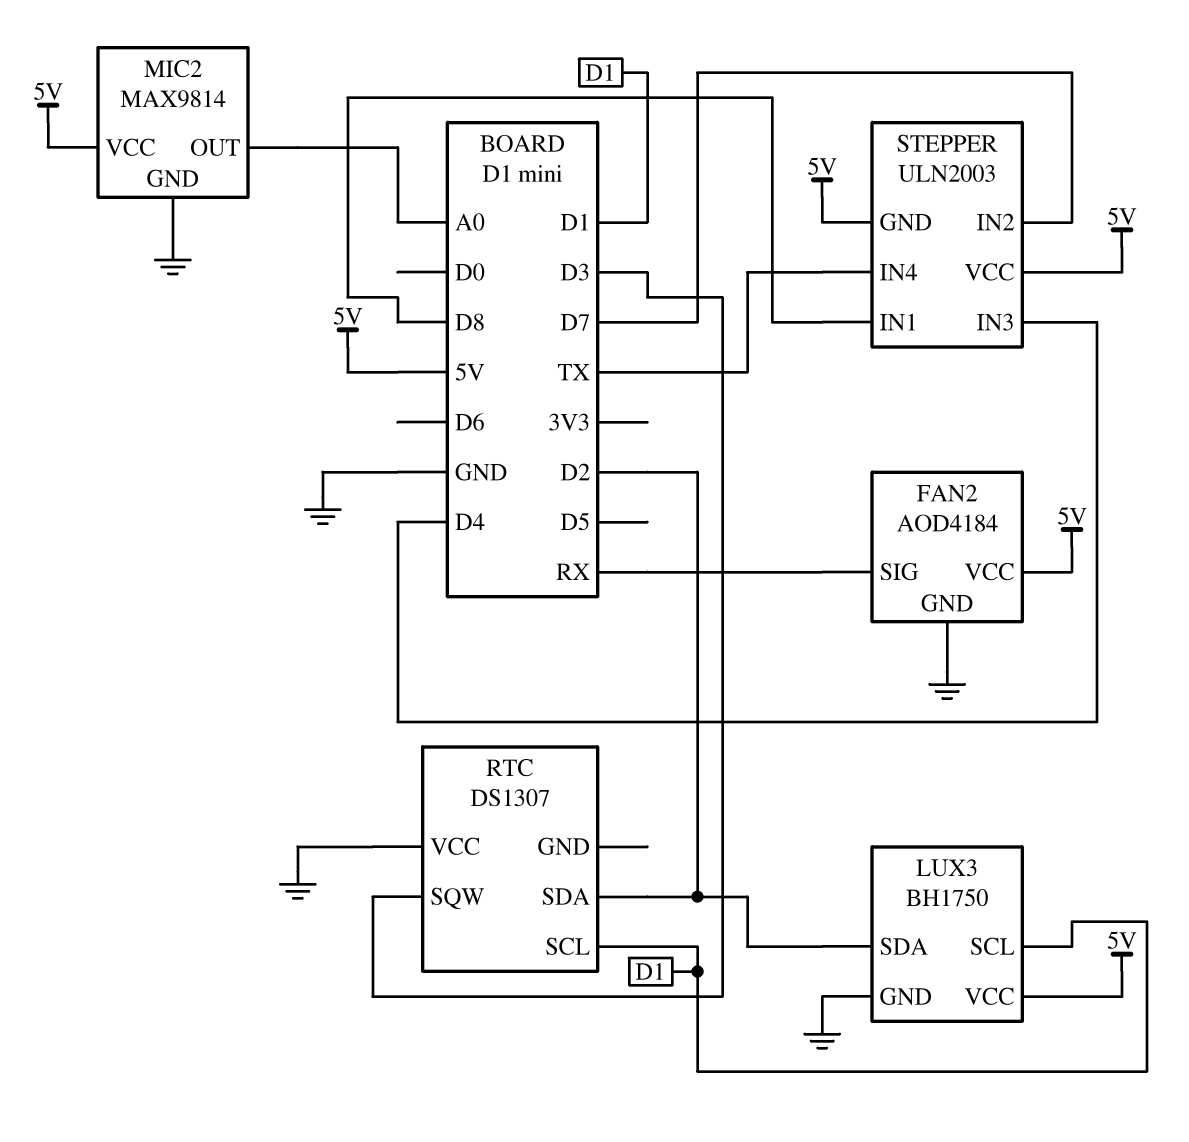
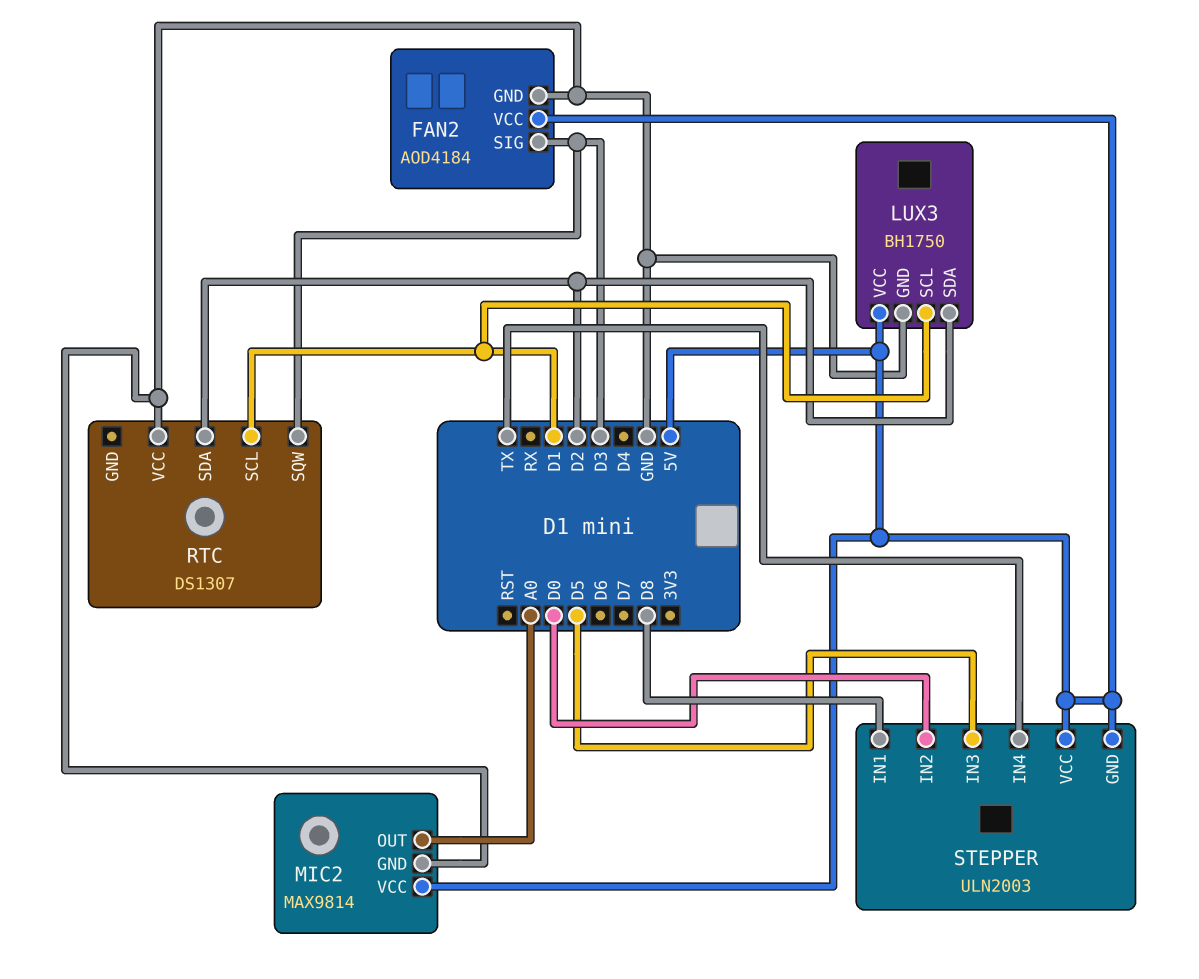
FAN2 pin SIG: RX -> D3
STEPPER pin IN2: D7 -> D0
STEPPER pin IN3: D4 -> D5

